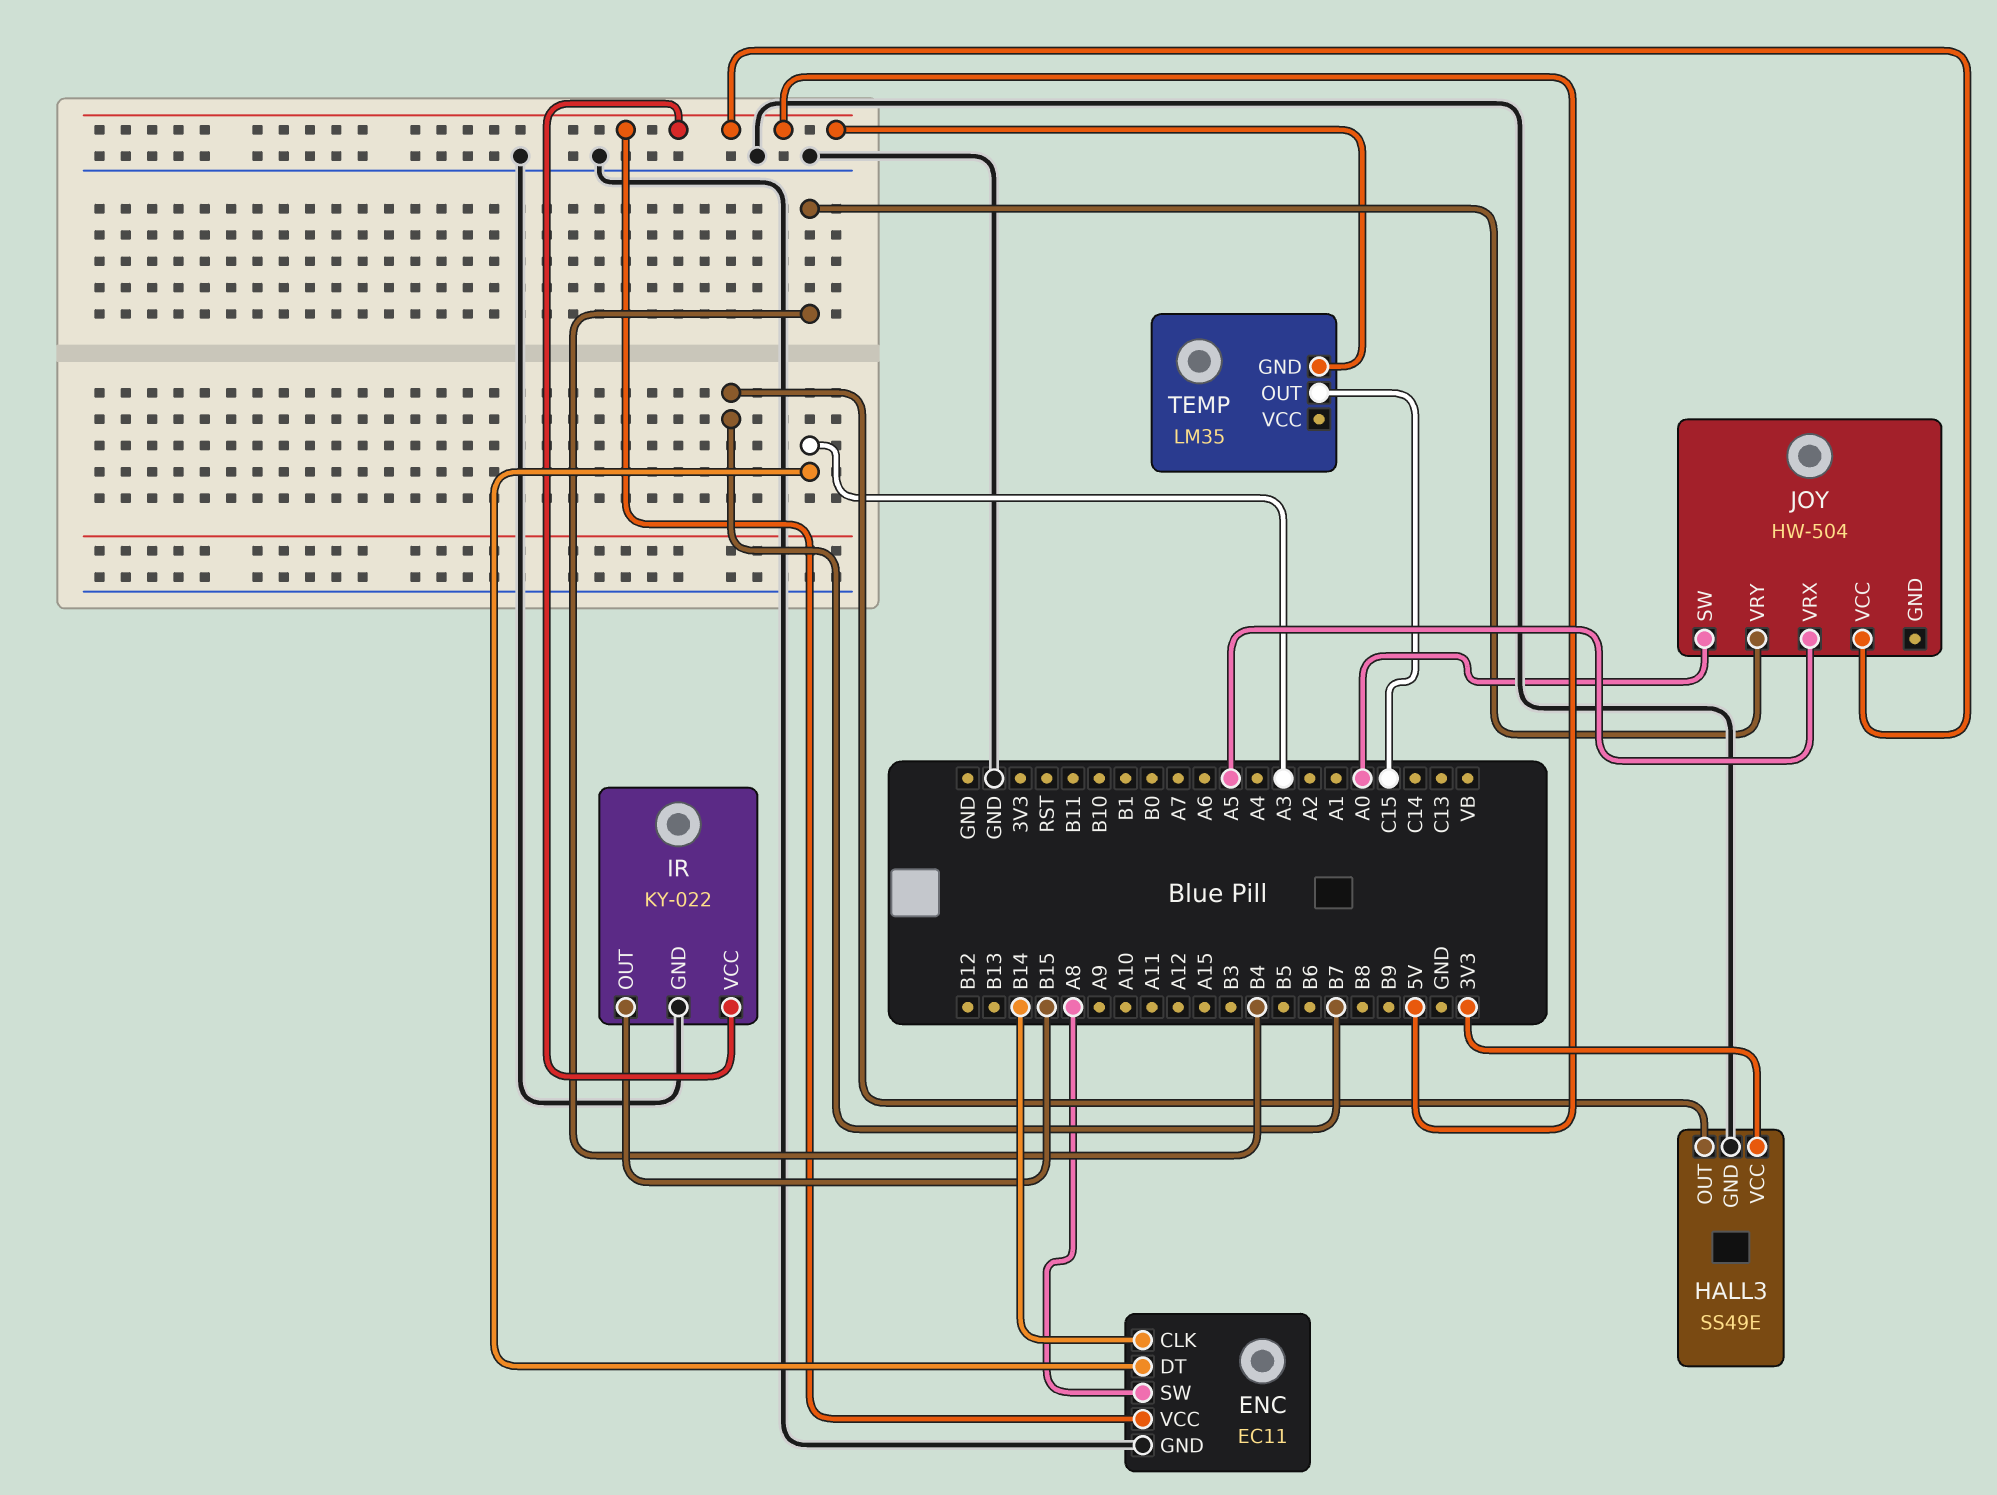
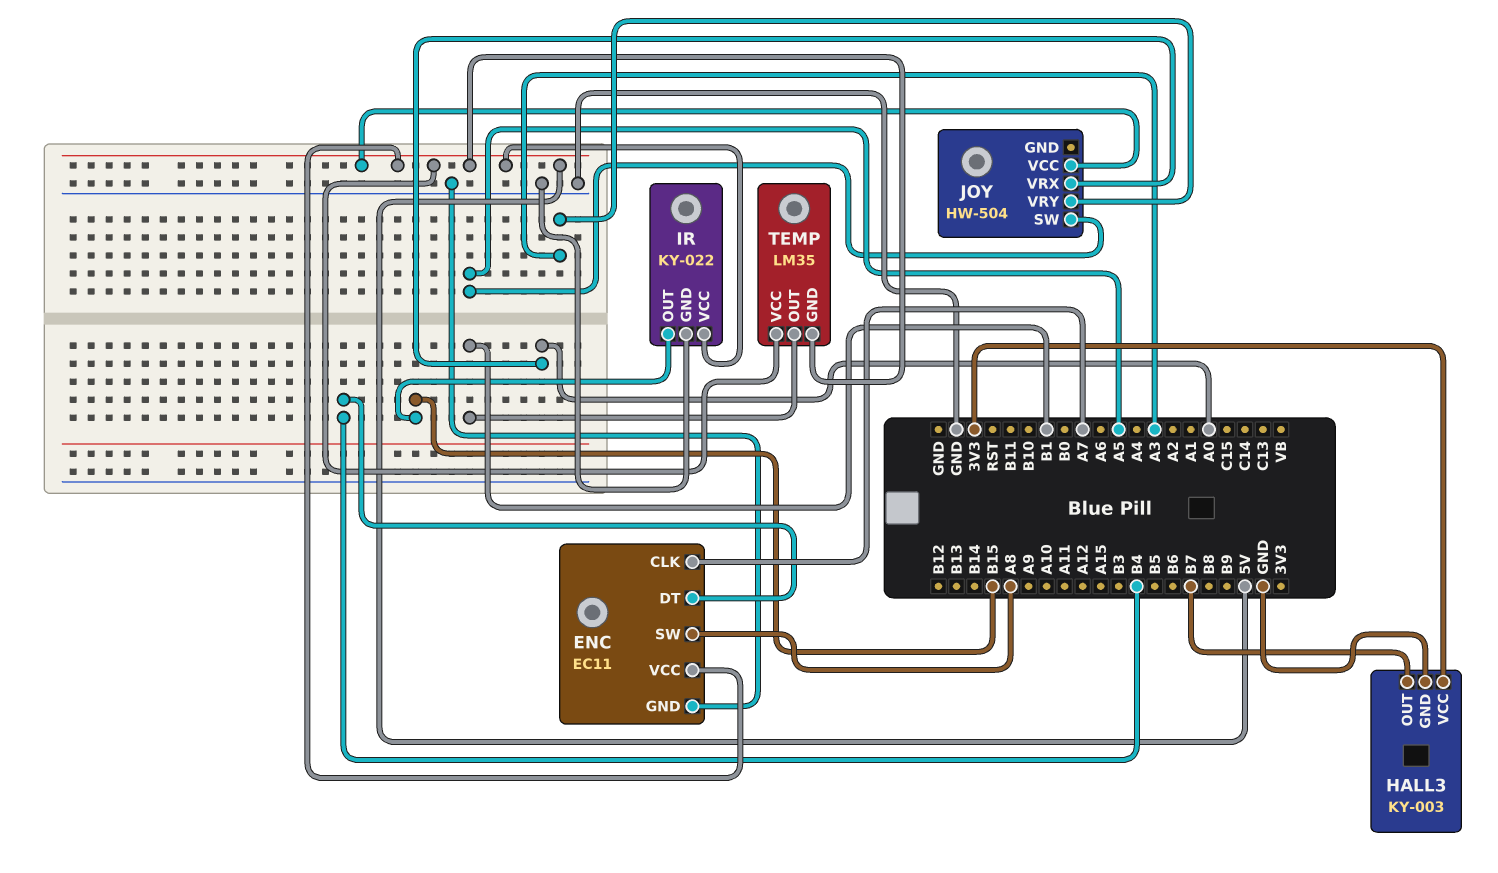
ENC pin CLK: B14 -> A7
ENC pin DT: A3 -> B4
HALL3: SS49E -> KY-003
JOY pin SW: A0 -> A5
JOY pin VRX: A5 -> A0
JOY pin VRY: B4 -> A3
TEMP pin OUT: C15 -> B1
TEMP pin VCC: none -> 5V

